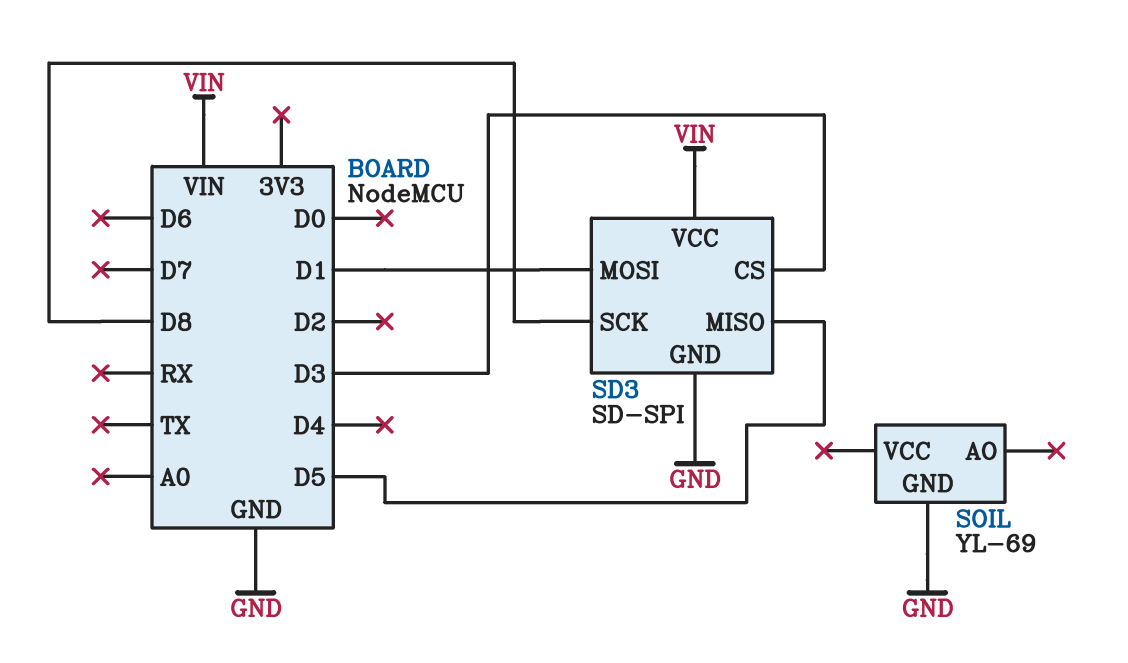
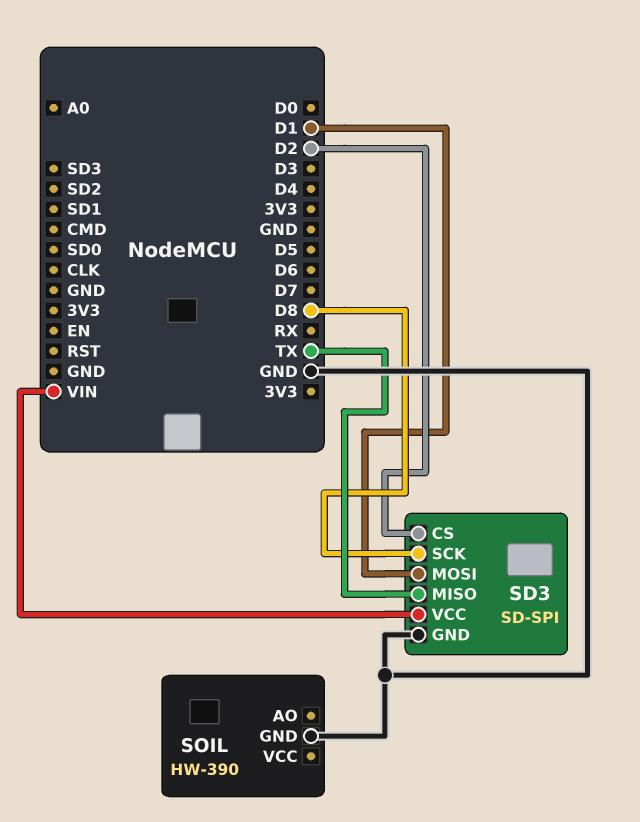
SD3 pin CS: D3 -> D2
SD3 pin MISO: D5 -> TX
SOIL: YL-69 -> HW-390

